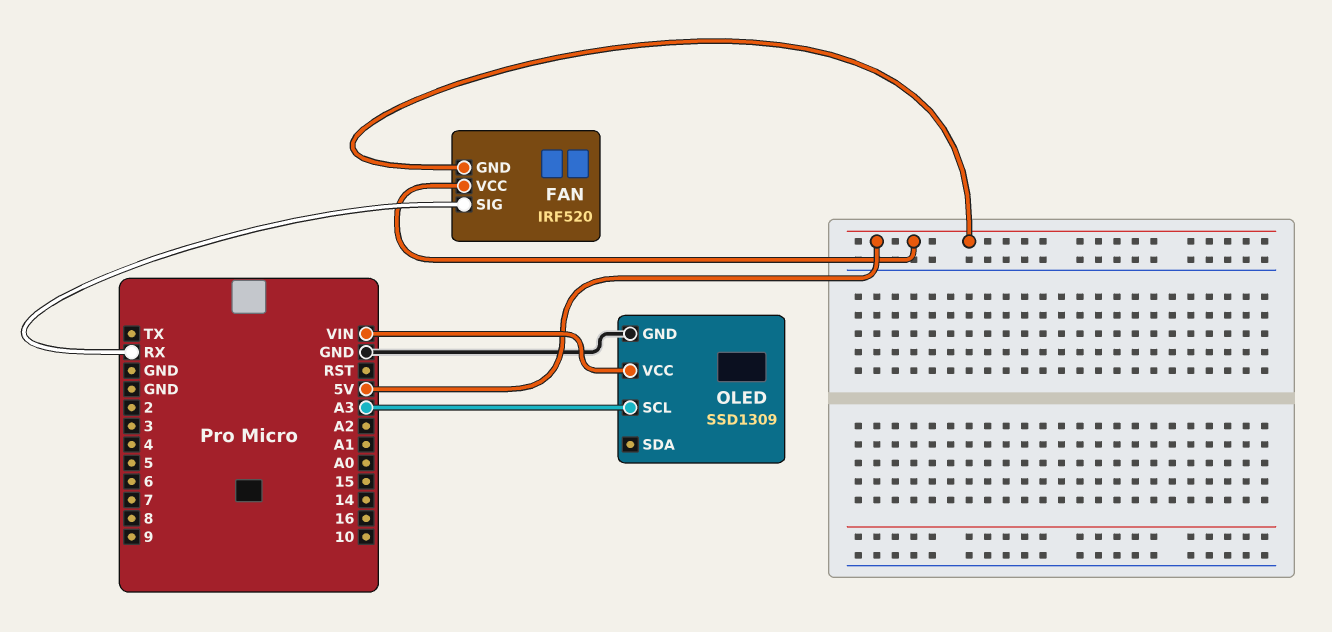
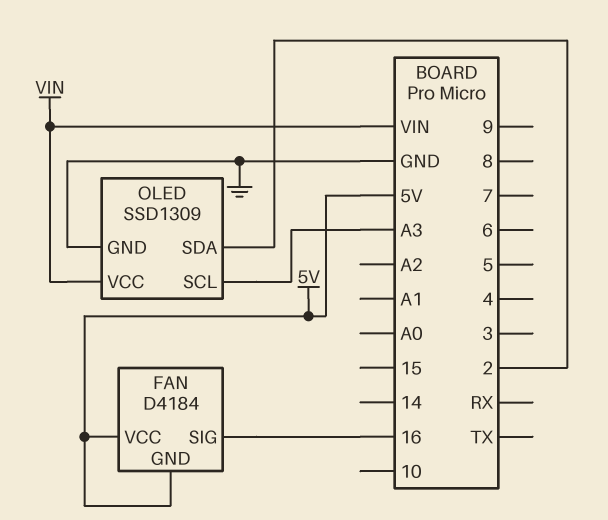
FAN: IRF520 -> D4184
FAN pin SIG: RX -> 16
OLED pin SDA: none -> 2

